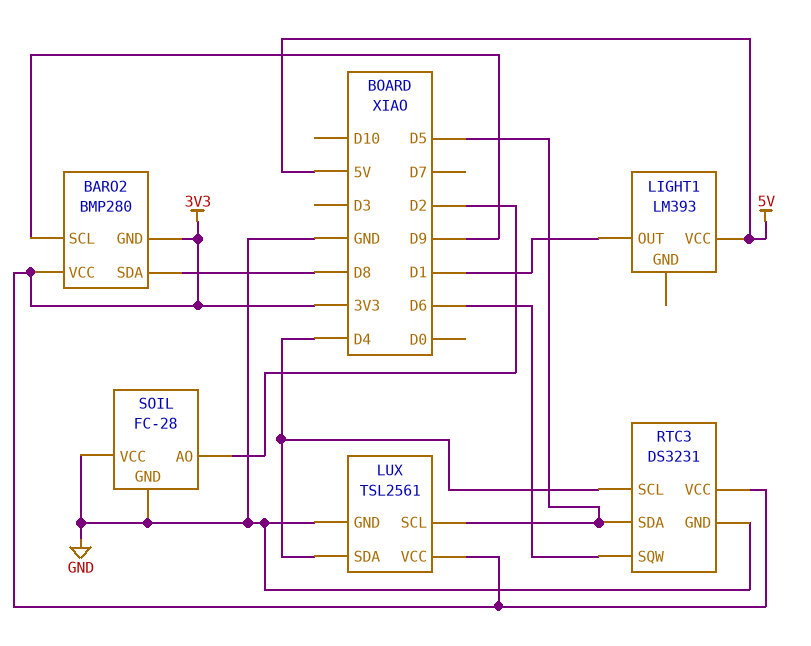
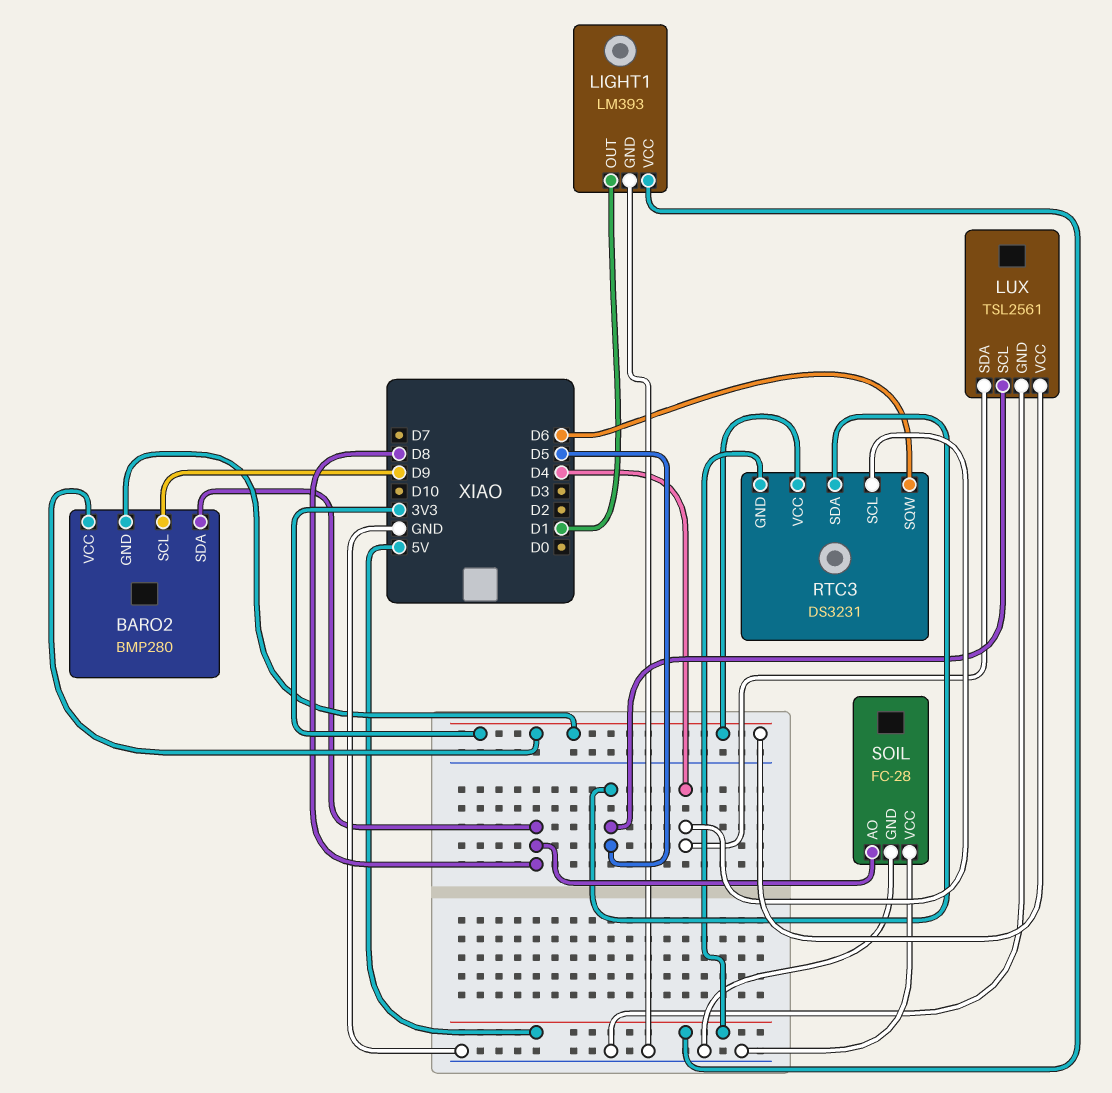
LIGHT1 pin GND: none -> GND
RTC3 pin GND: GND -> 5V
SOIL pin AO: D2 -> D8

